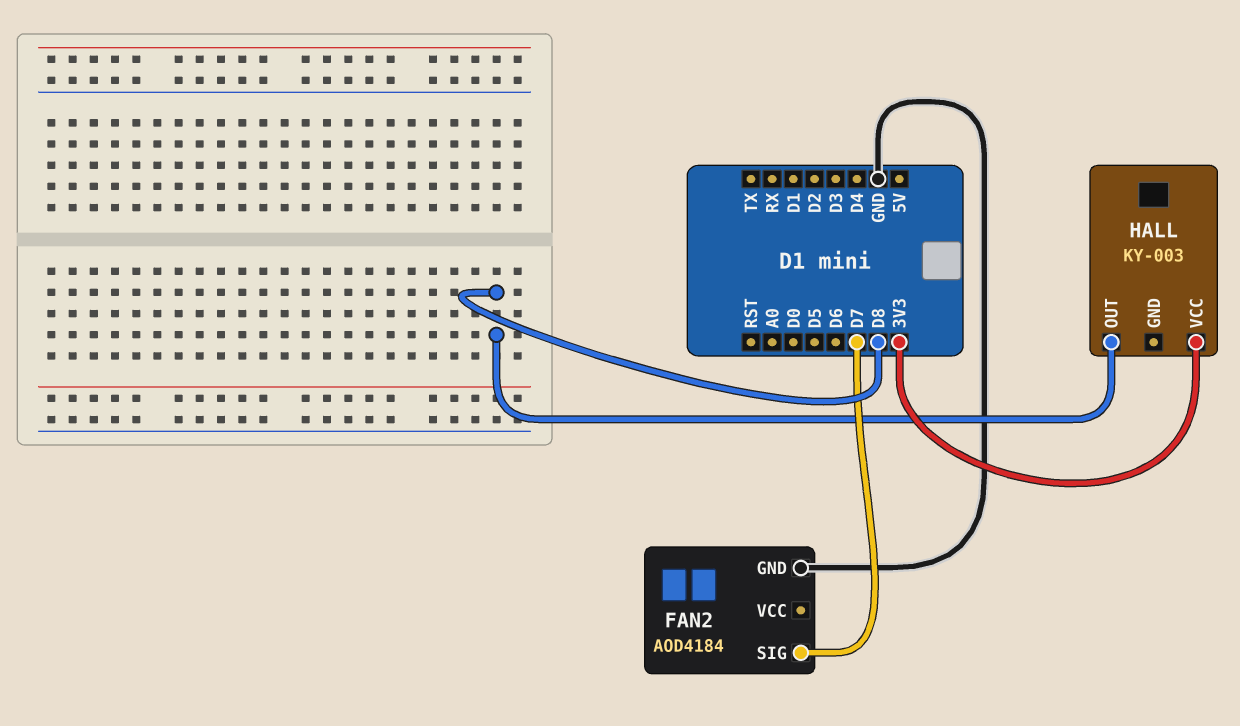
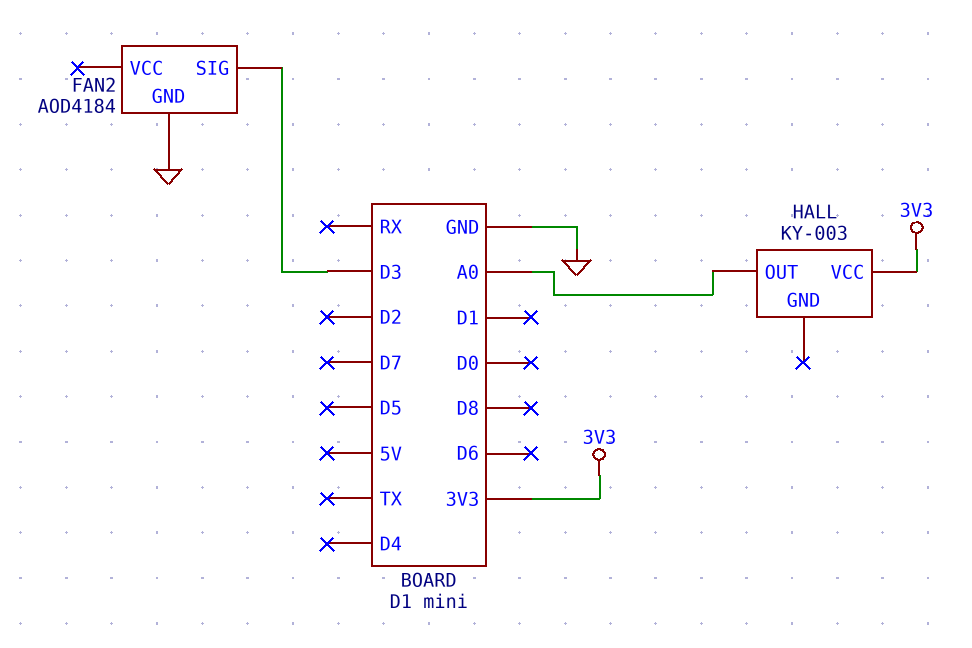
FAN2 pin SIG: D7 -> D3
HALL pin OUT: D8 -> A0

